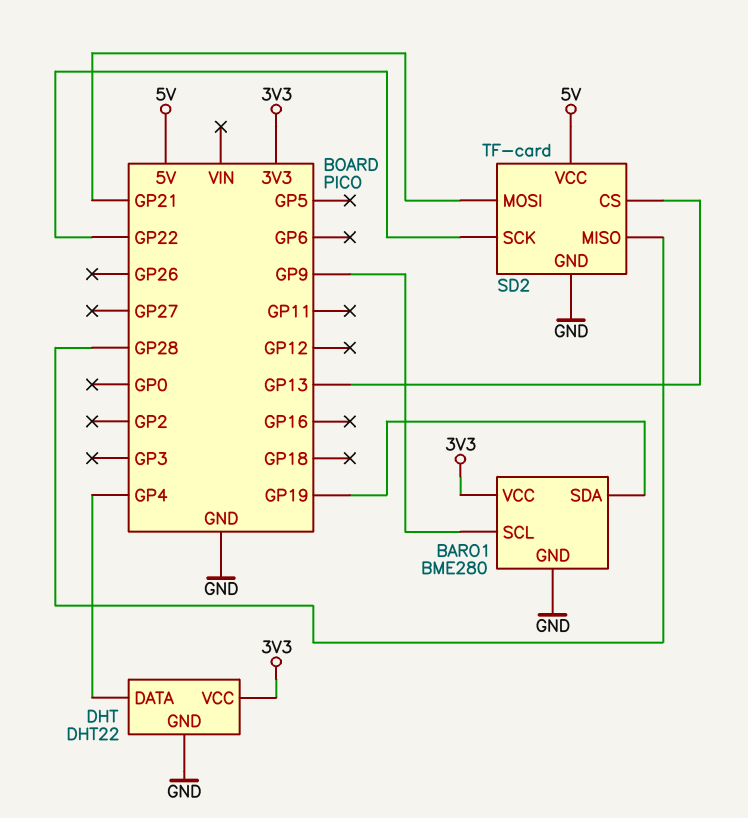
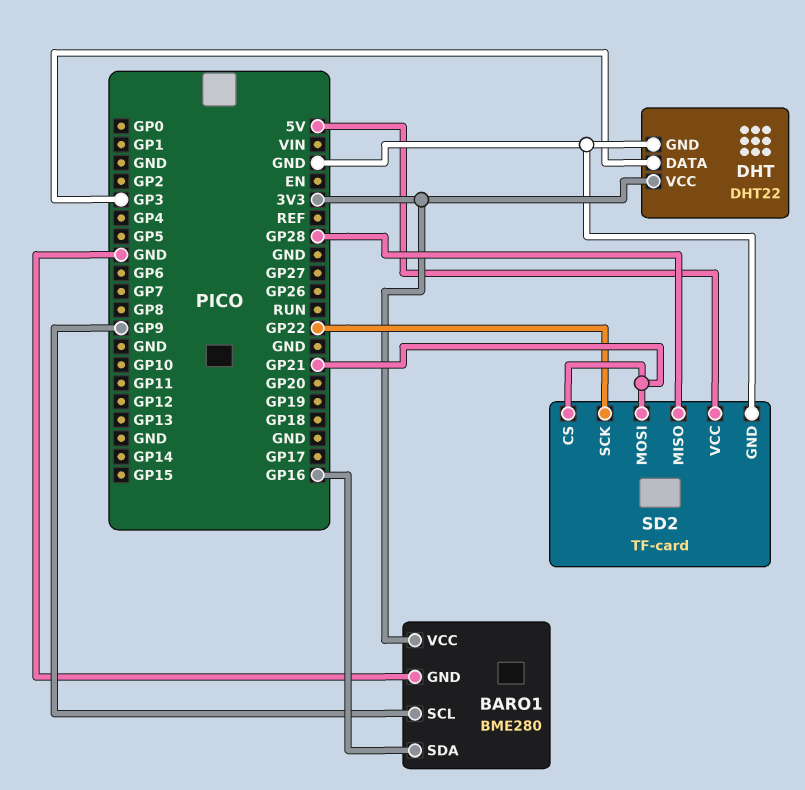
BARO1 pin SDA: GP19 -> GP16
DHT pin DATA: GP4 -> GP3
SD2 pin CS: GP13 -> GP21

